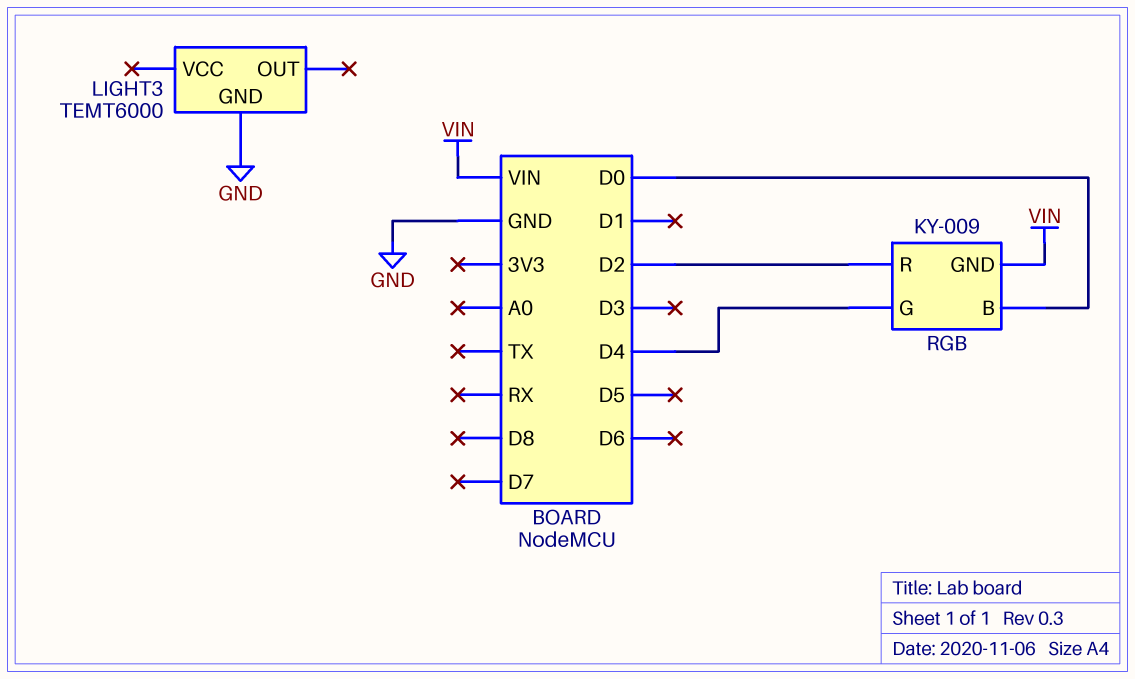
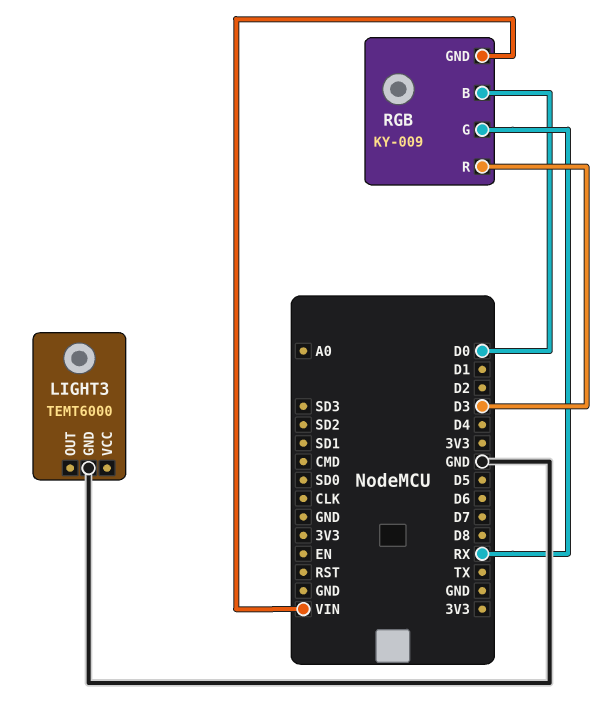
RGB pin G: D4 -> RX
RGB pin R: D2 -> D3

